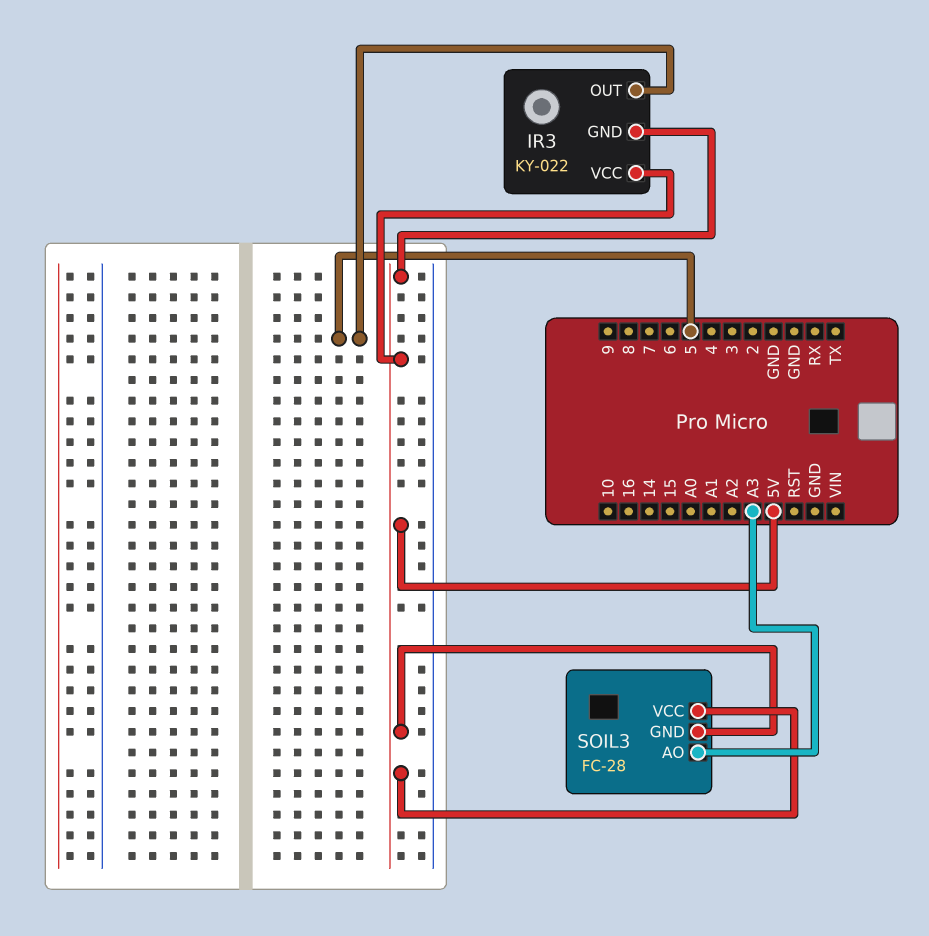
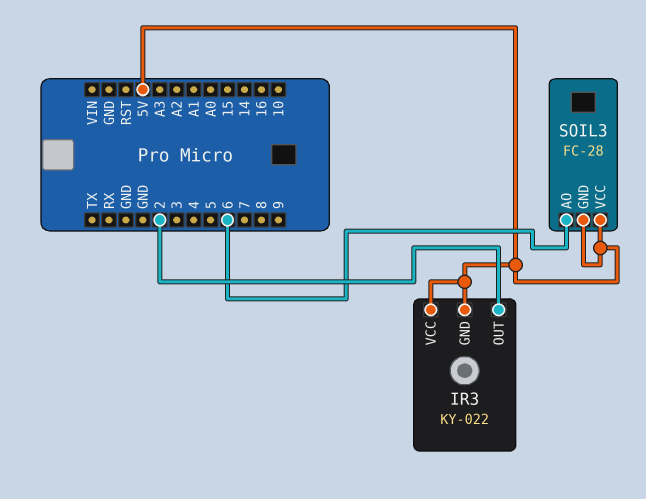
IR3 pin OUT: 5 -> 2
SOIL3 pin AO: A3 -> 6

